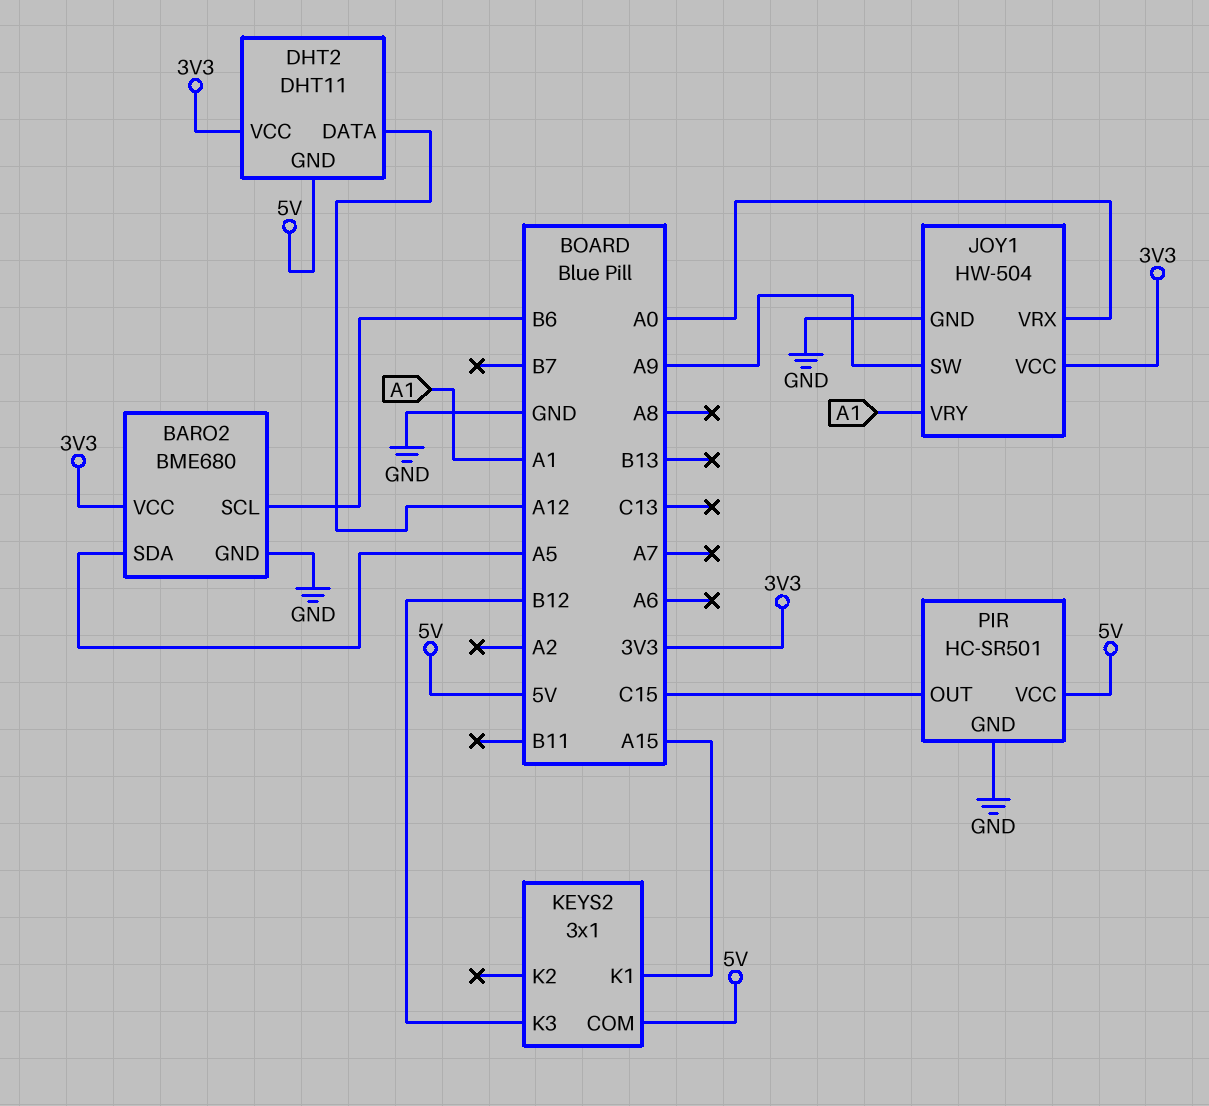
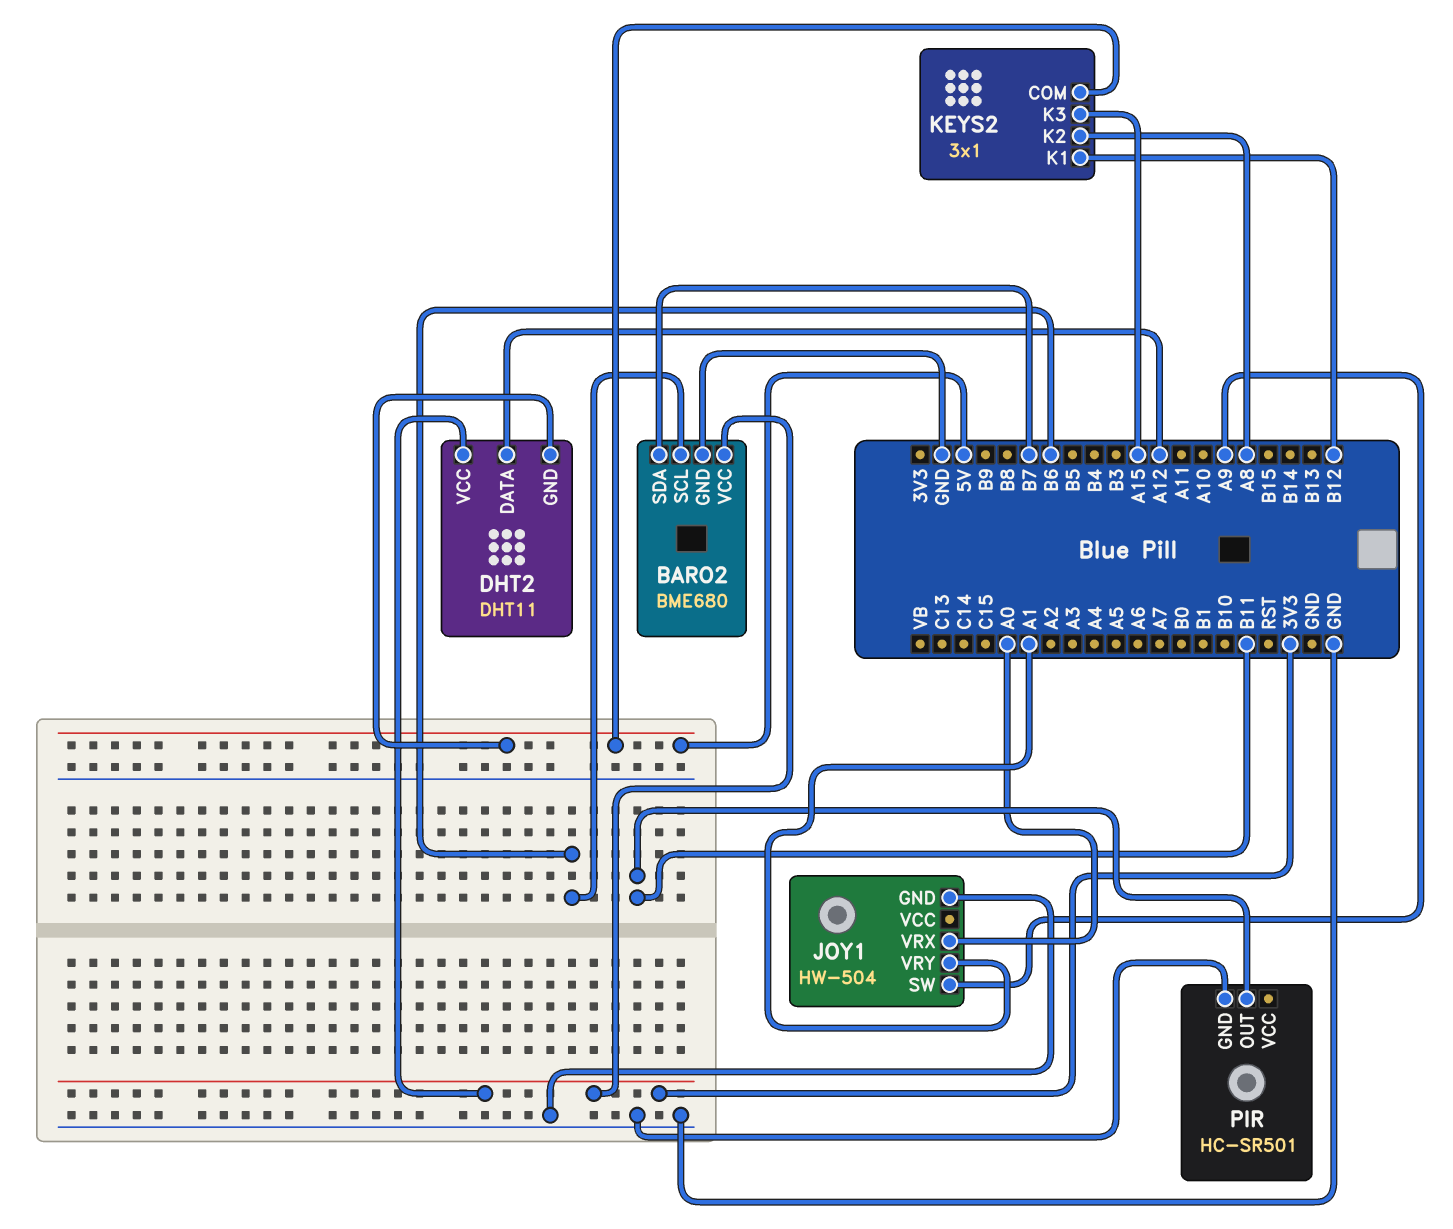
BARO2 pin SDA: A5 -> B7
JOY1 pin VCC: 3V3 -> none
KEYS2 pin K1: A15 -> B12
KEYS2 pin K2: none -> A8
KEYS2 pin K3: B12 -> A15
PIR pin OUT: C15 -> B11
PIR pin VCC: 5V -> none

